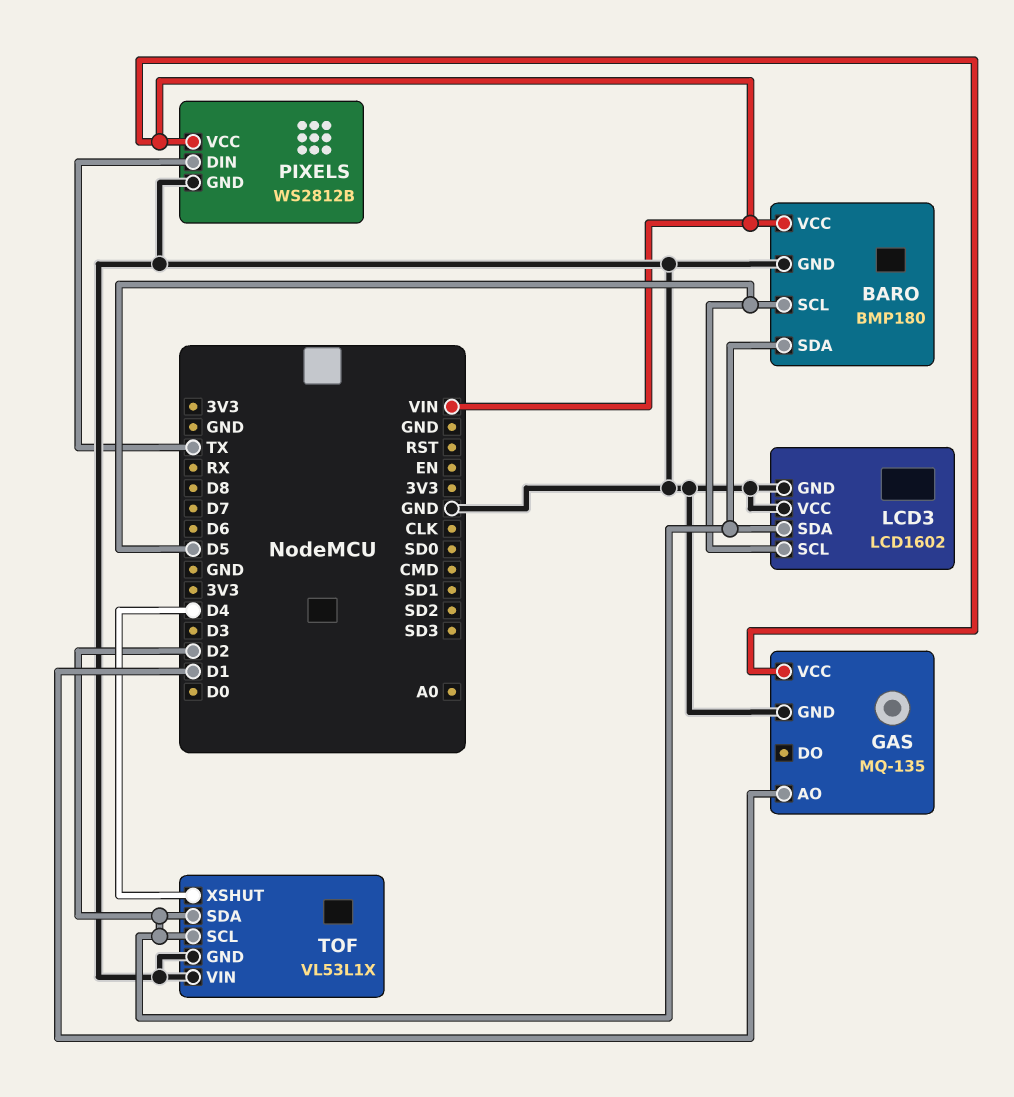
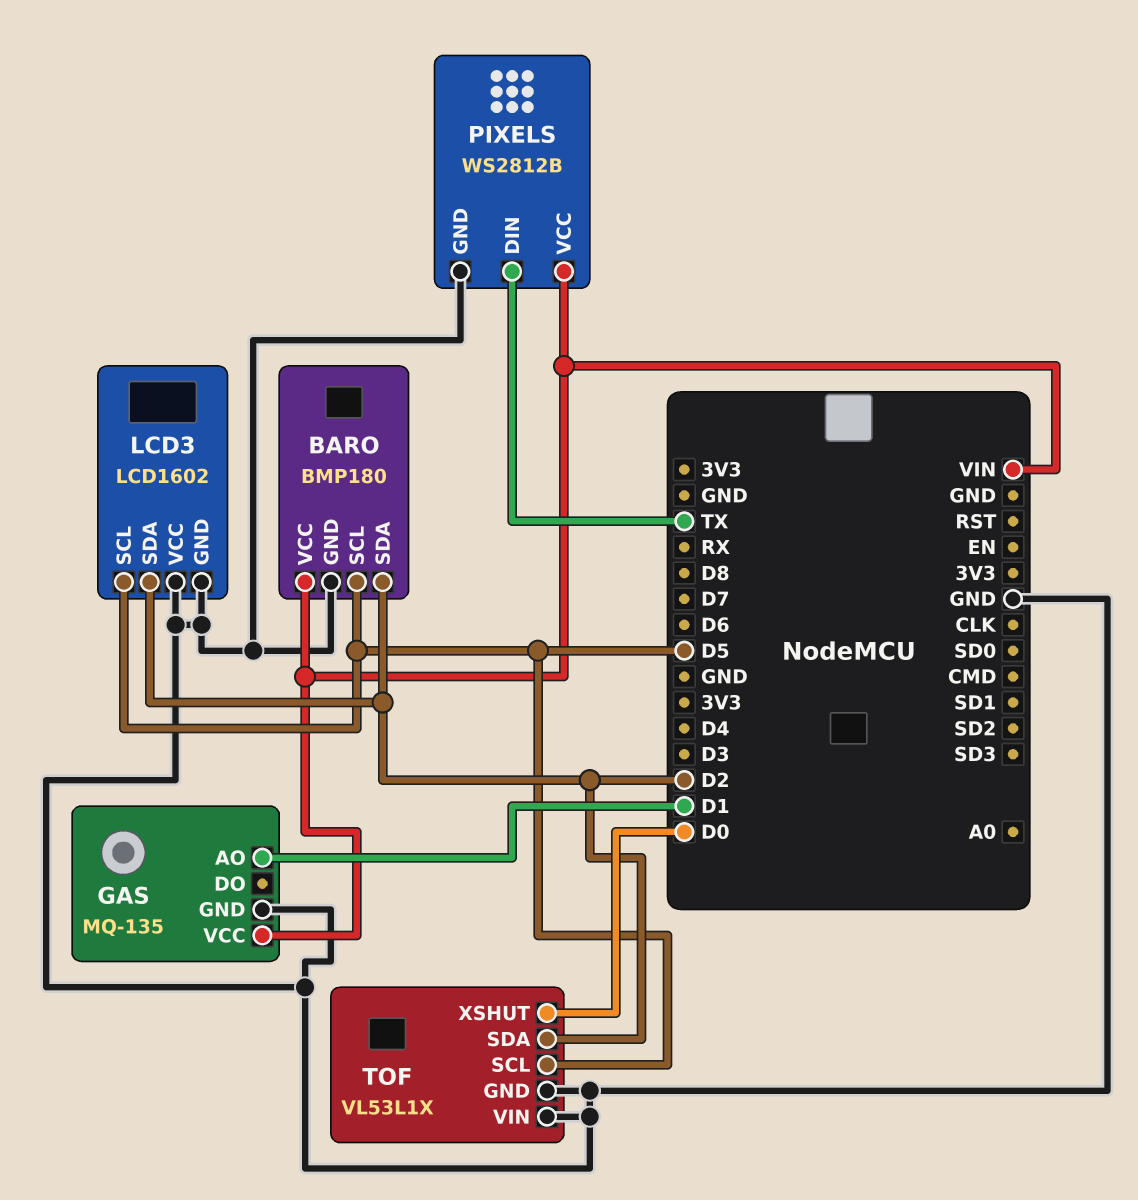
TOF pin SCL: D2 -> D5
TOF pin XSHUT: D4 -> D0

